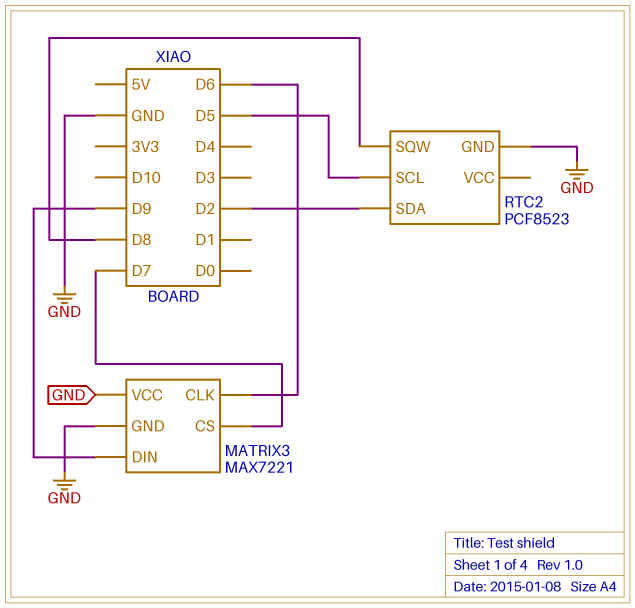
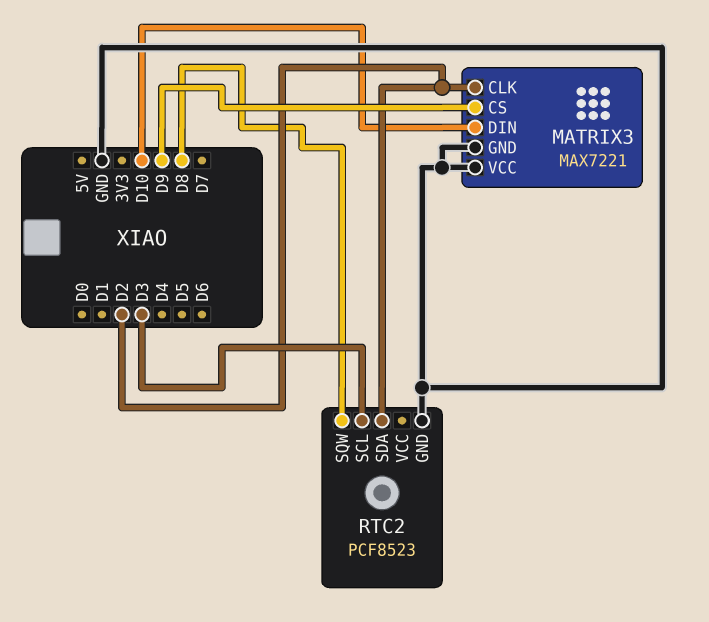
MATRIX3 pin CLK: D6 -> D2
MATRIX3 pin CS: D7 -> D9
MATRIX3 pin DIN: D9 -> D10
RTC2 pin SCL: D5 -> D3

